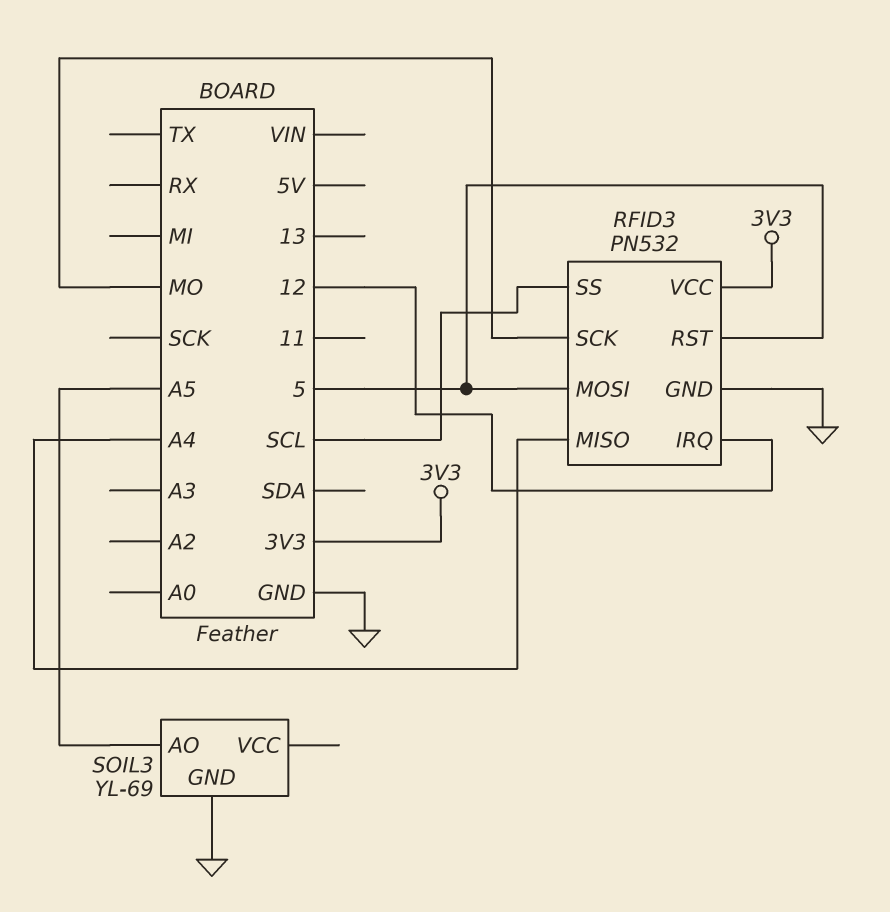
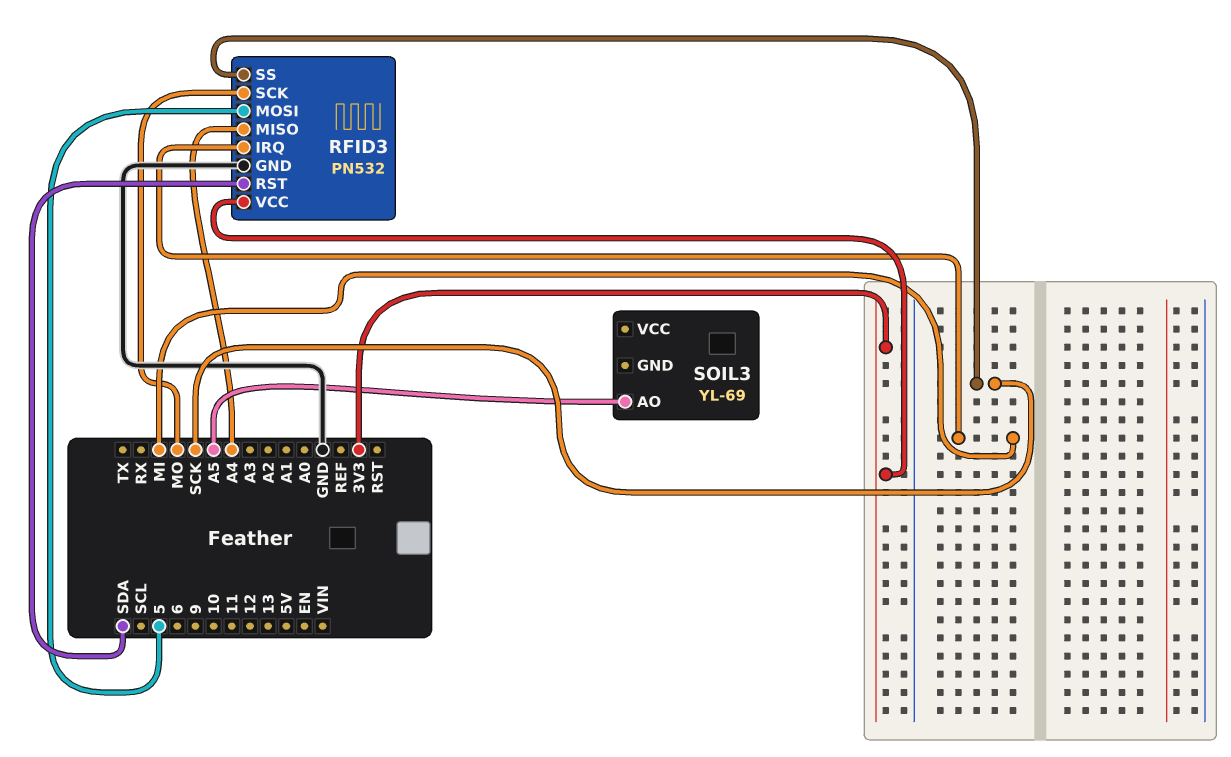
RFID3 pin IRQ: 12 -> MI
RFID3 pin RST: 5 -> SDA
RFID3 pin SS: SCL -> SCK
SOIL3 pin GND: GND -> none

